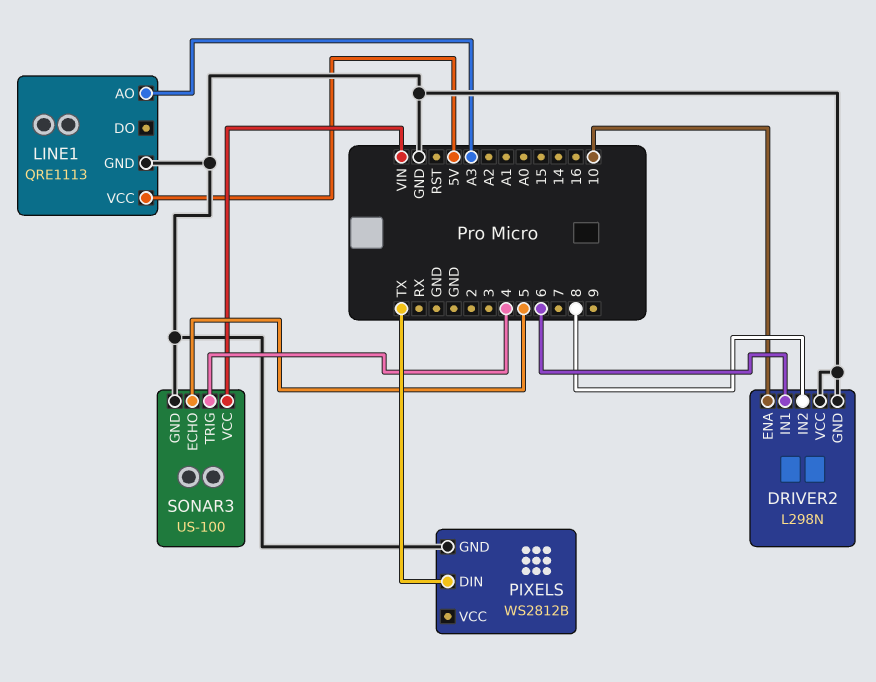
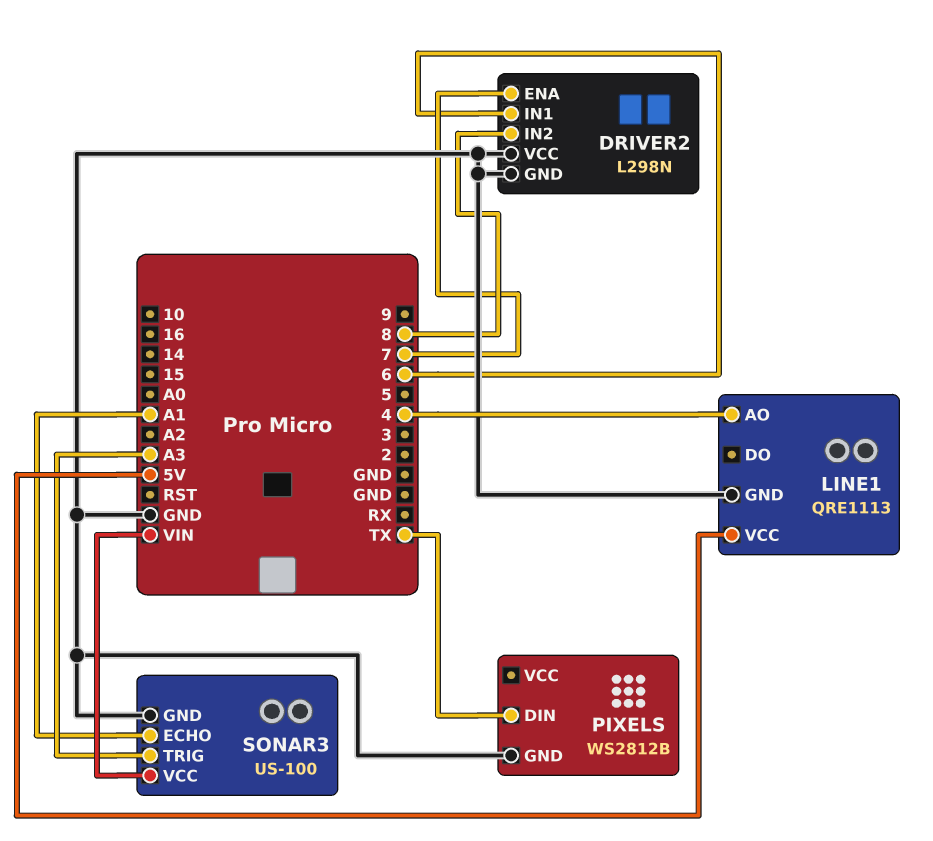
DRIVER2 pin ENA: 10 -> 7
LINE1 pin AO: A3 -> 4
SONAR3 pin ECHO: 5 -> A1
SONAR3 pin TRIG: 4 -> A3

